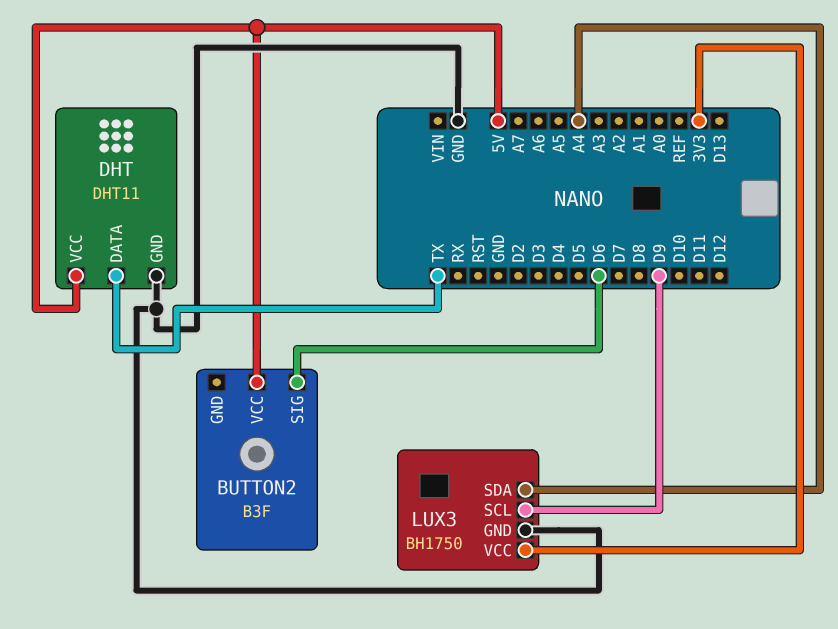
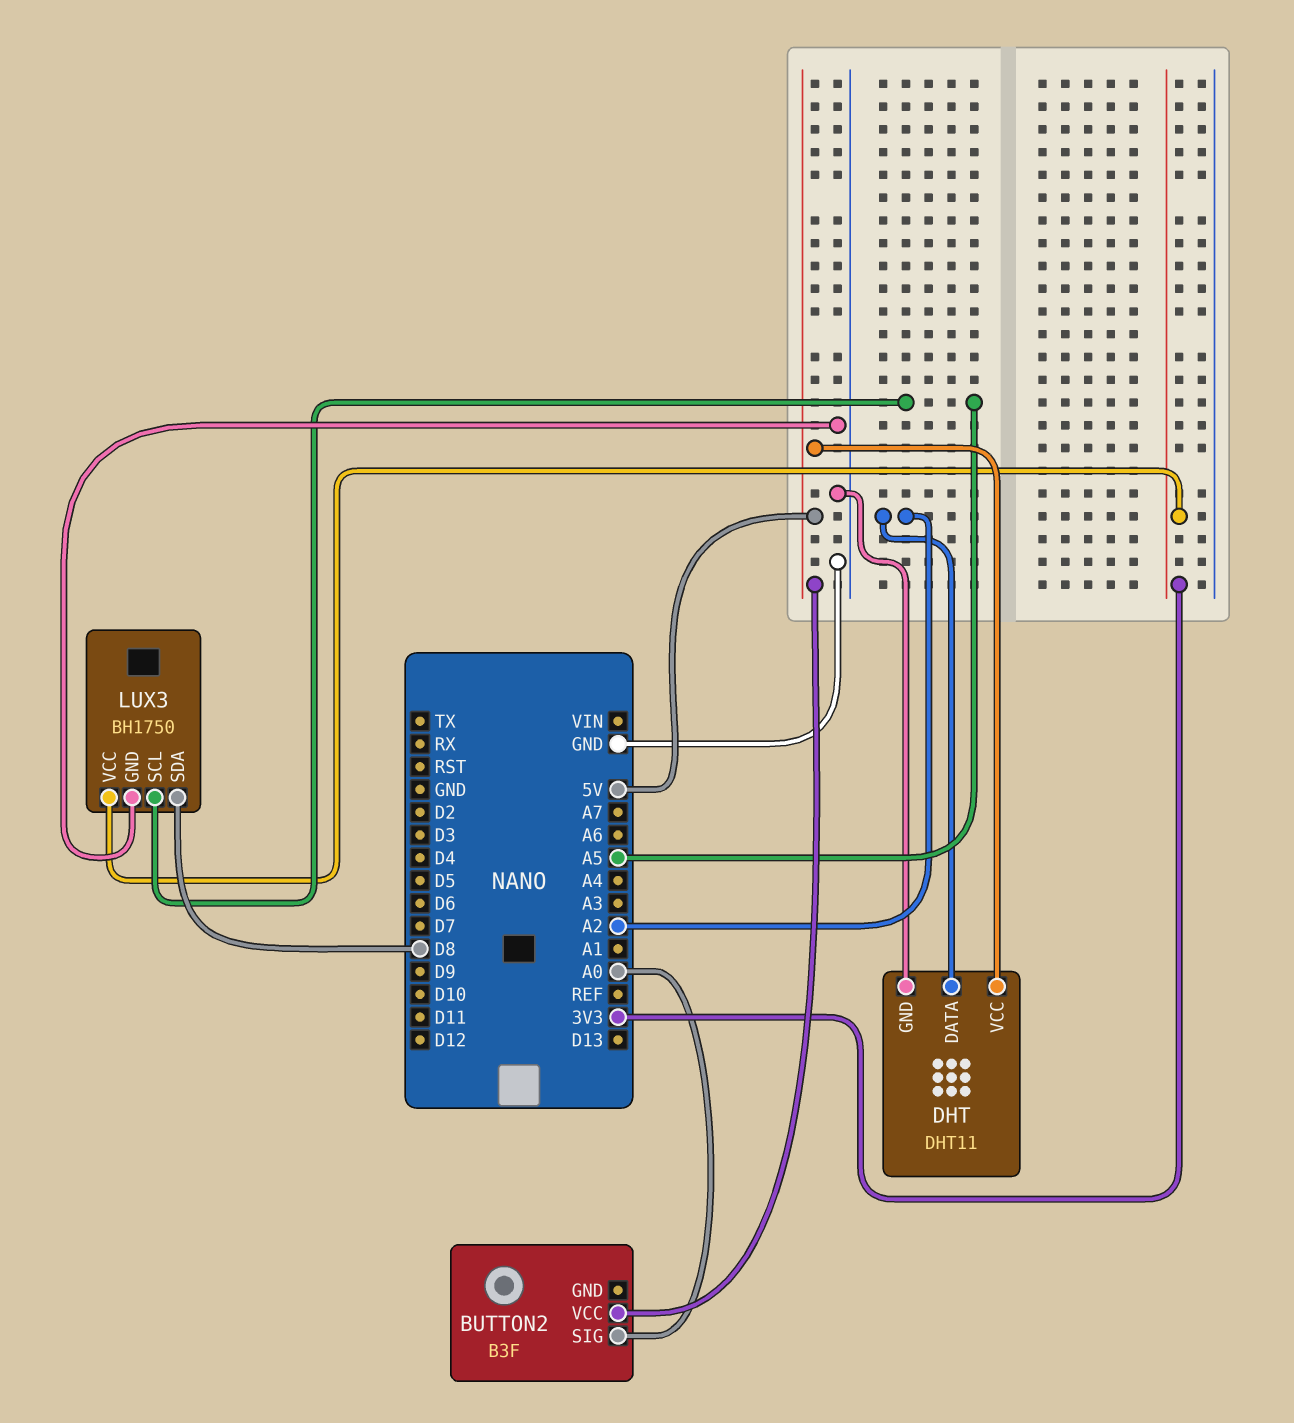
BUTTON2 pin SIG: D6 -> A0
DHT pin DATA: TX -> A2
LUX3 pin SCL: D9 -> A5
LUX3 pin SDA: A4 -> D8

